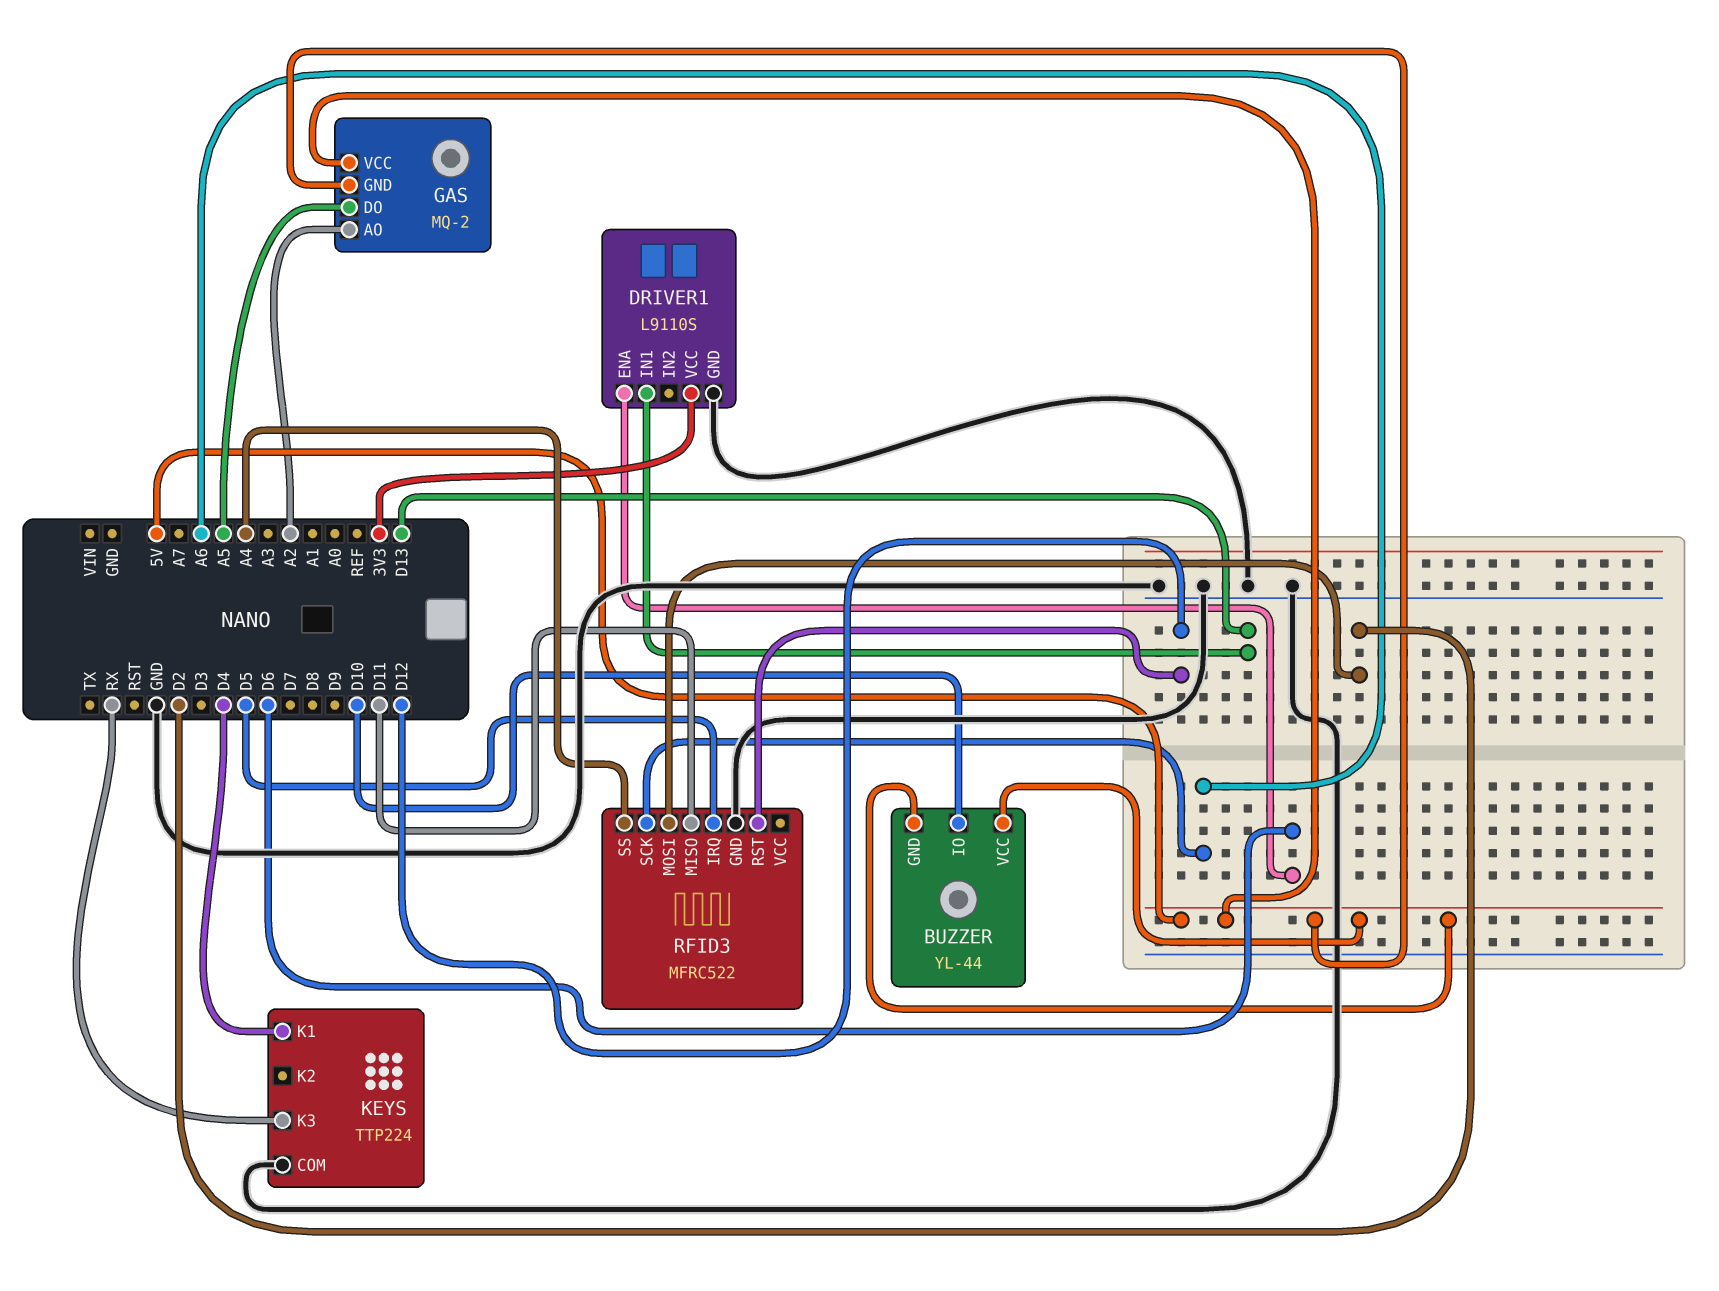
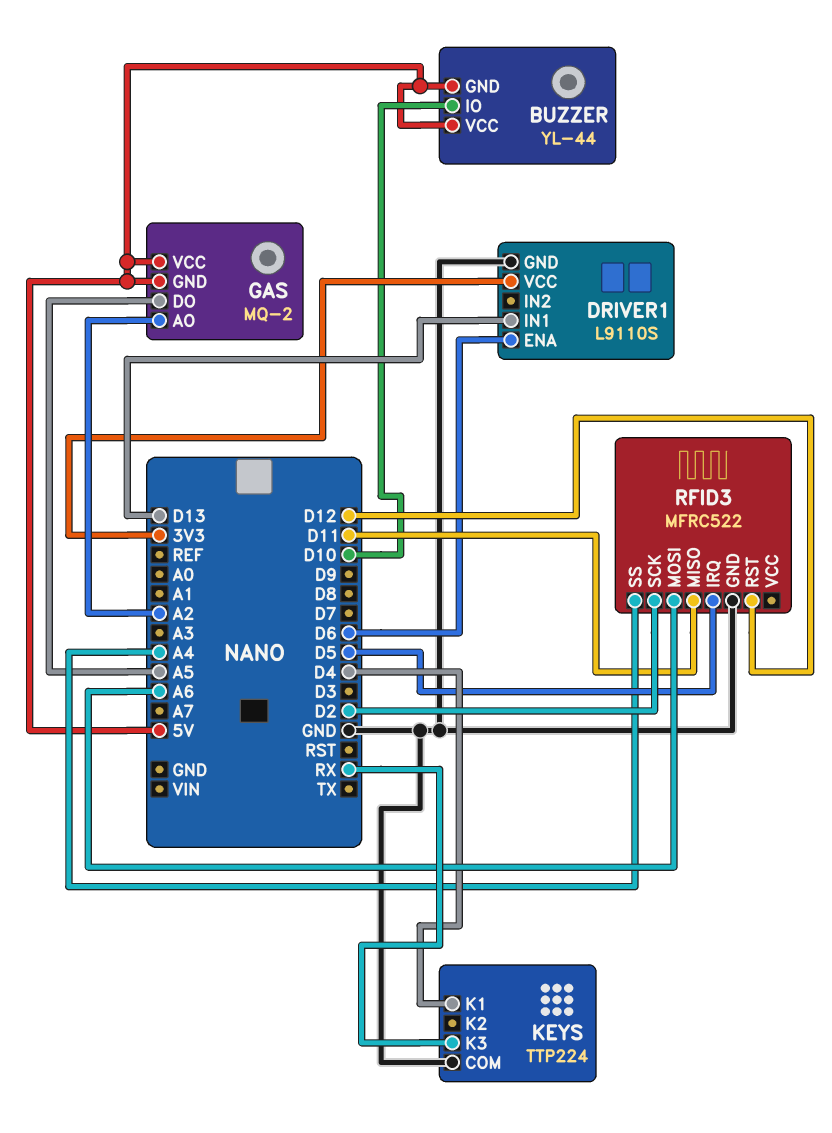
RFID3 pin MOSI: D2 -> A6
RFID3 pin SCK: A6 -> D2

